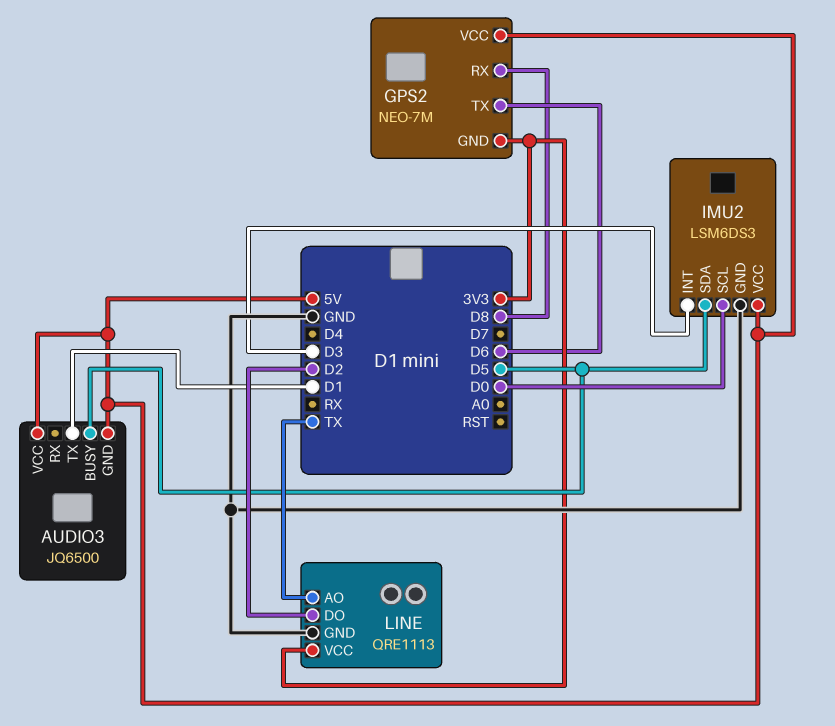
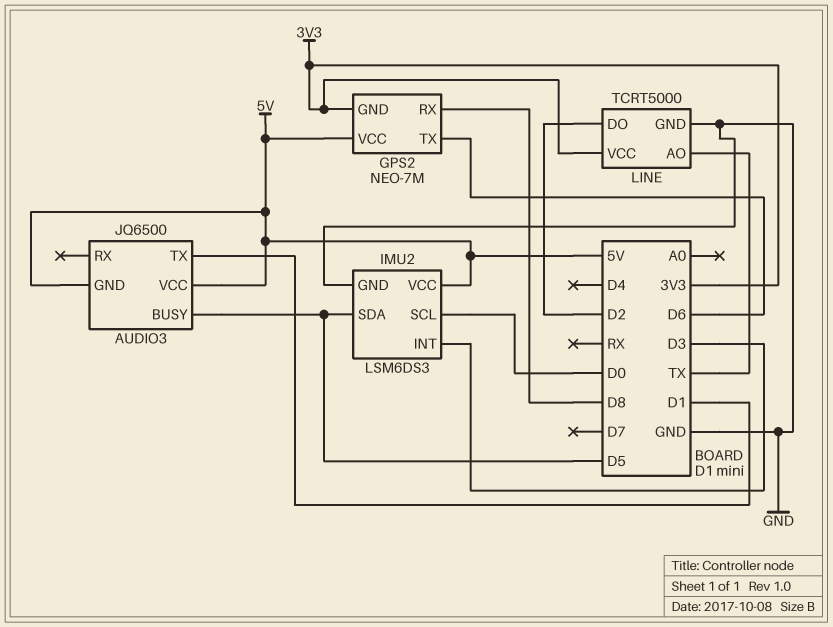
LINE: QRE1113 -> TCRT5000

